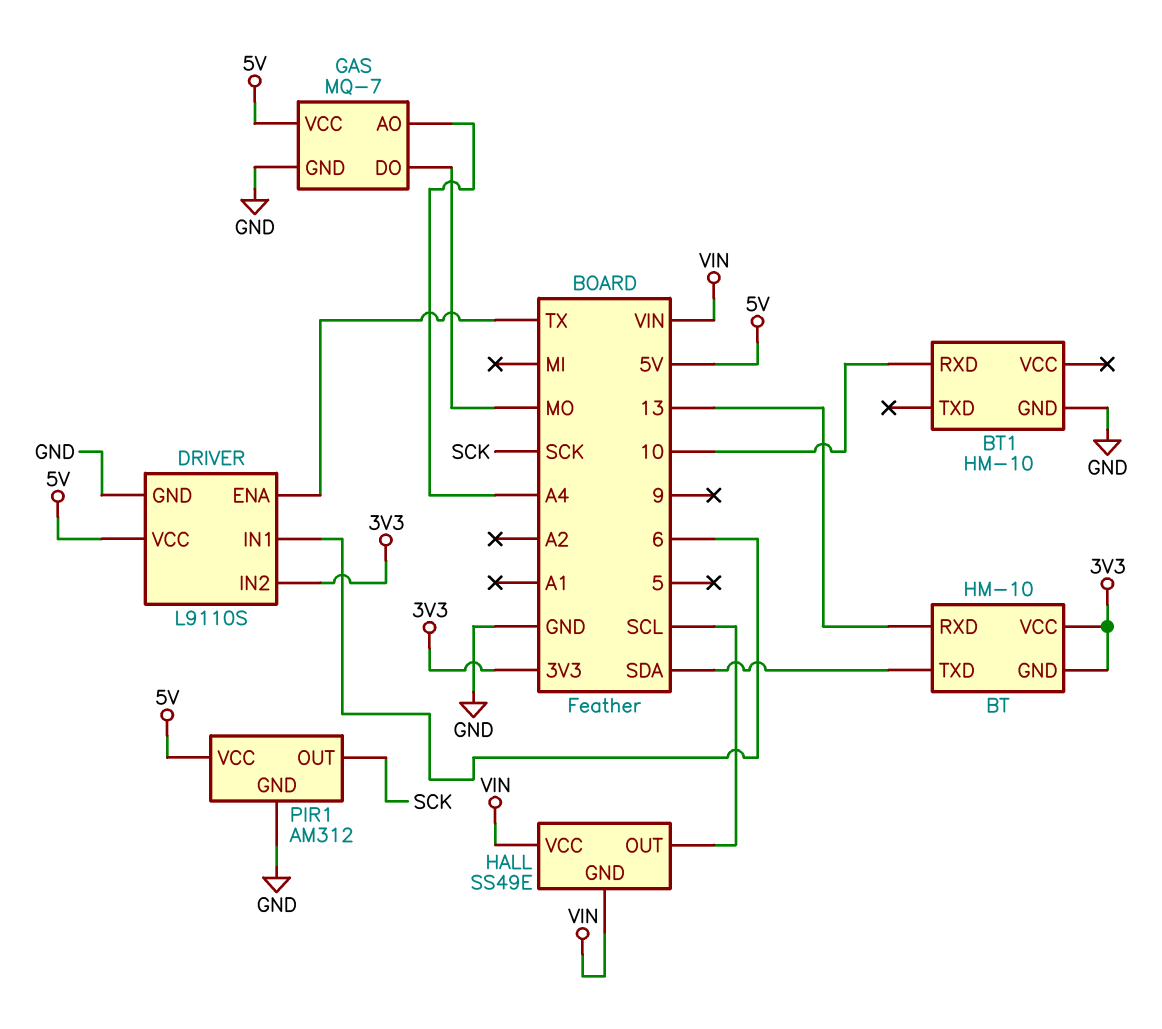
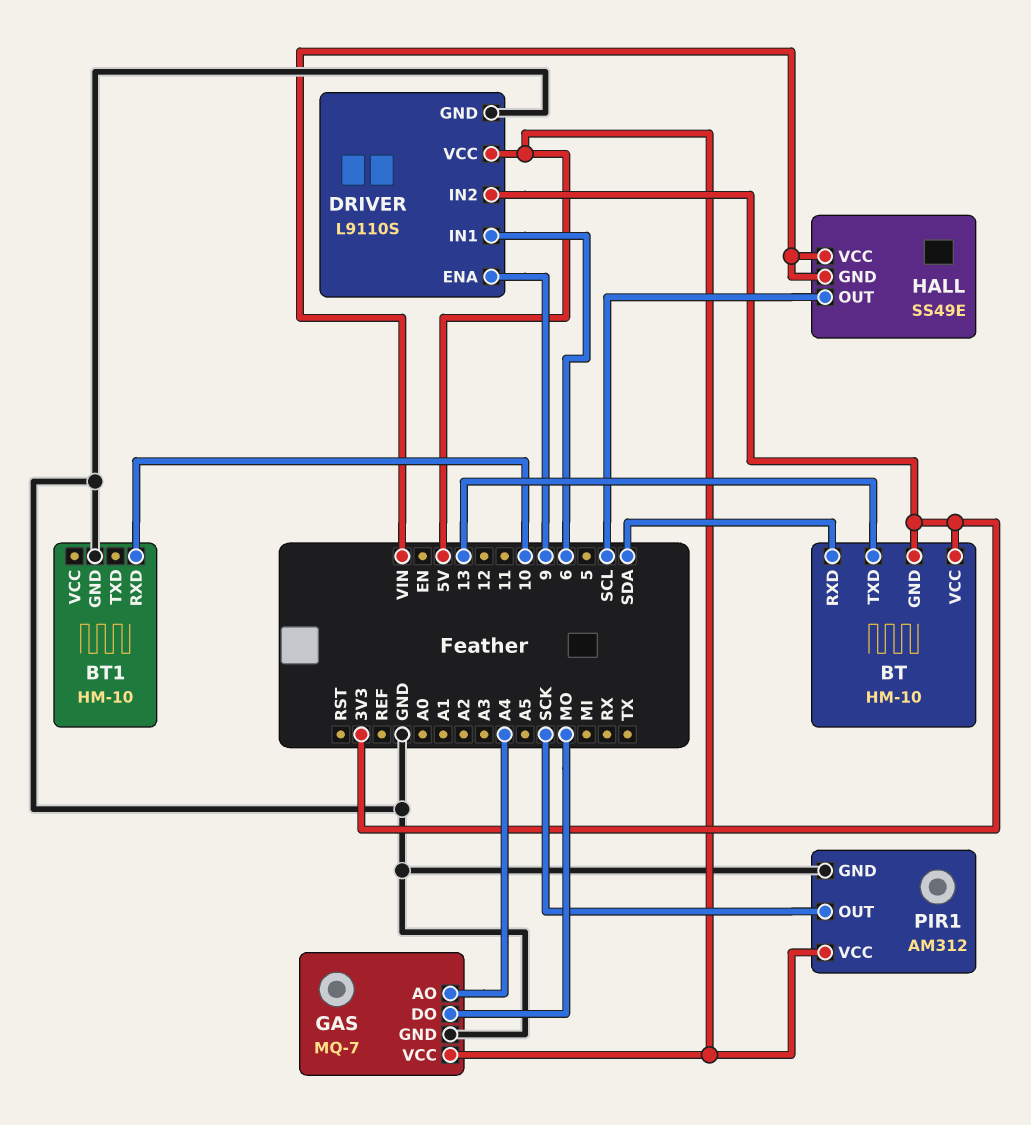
BT pin RXD: 13 -> SDA
BT pin TXD: SDA -> 13
DRIVER pin ENA: TX -> 9

